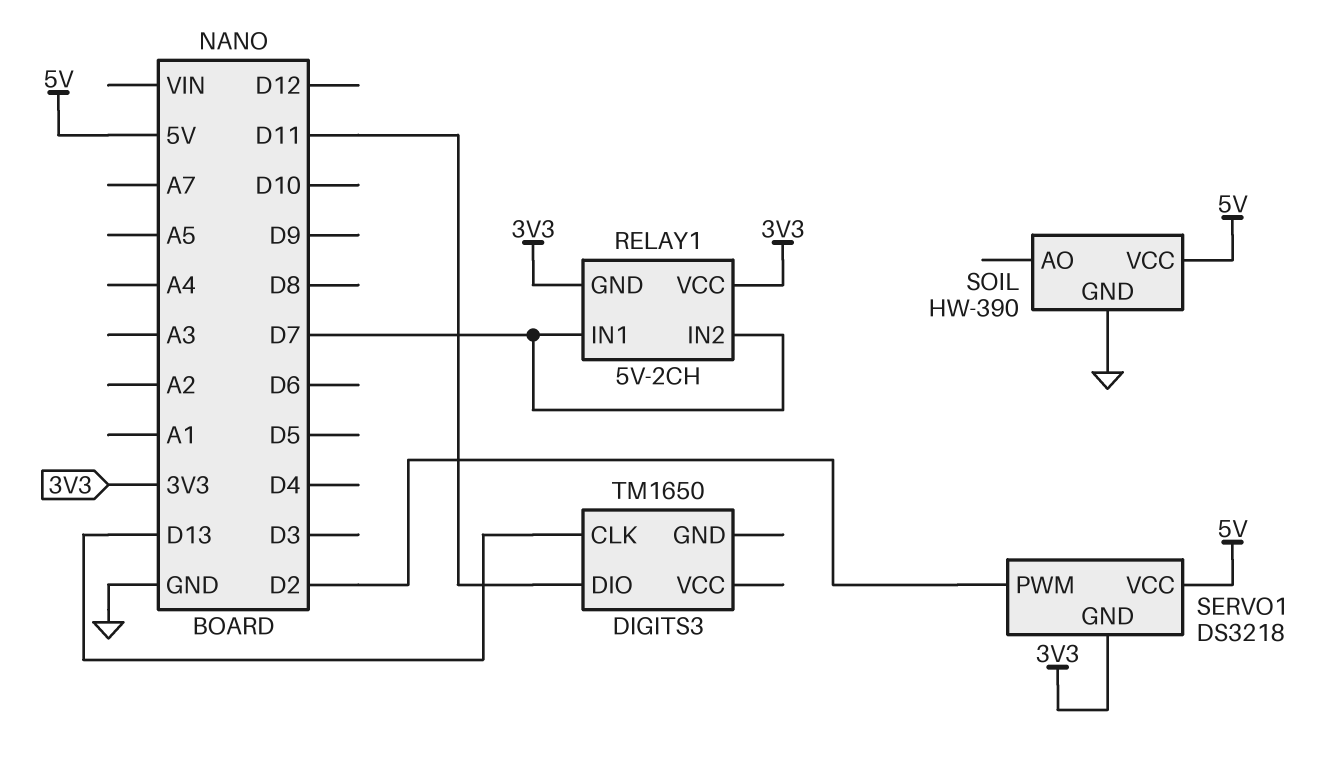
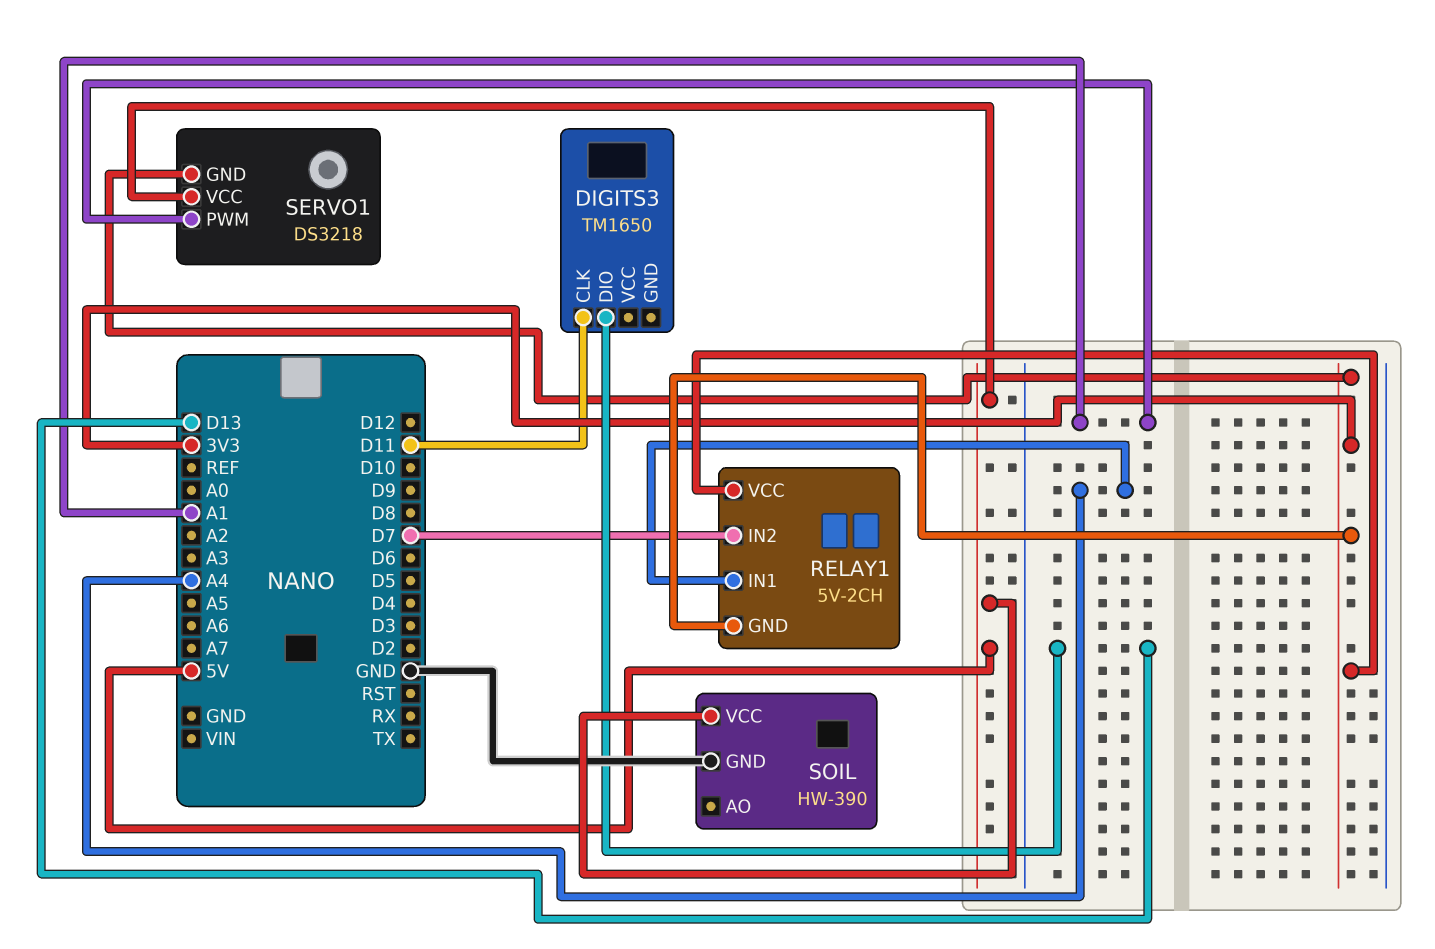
DIGITS3 pin CLK: D13 -> D11
DIGITS3 pin DIO: D11 -> D13
RELAY1 pin IN1: D7 -> A4
SERVO1 pin PWM: D2 -> A1

